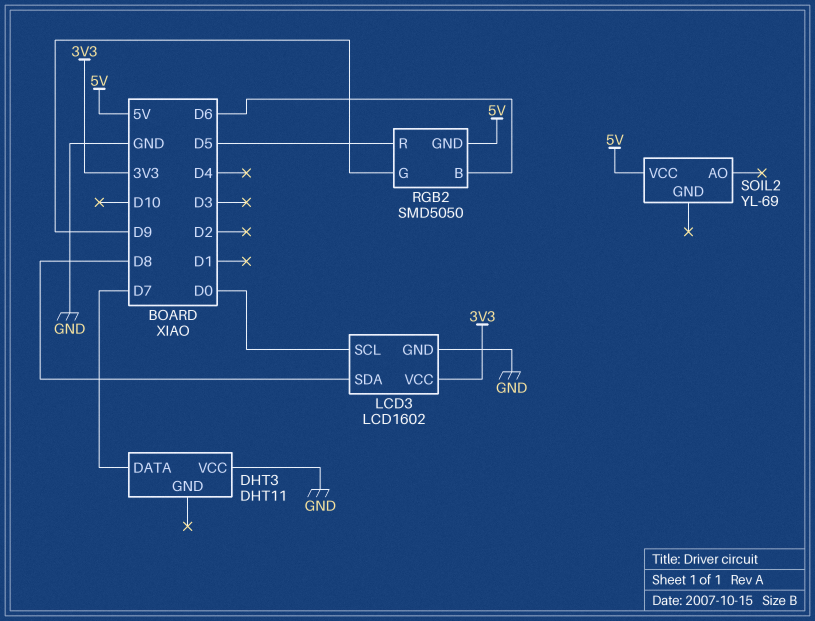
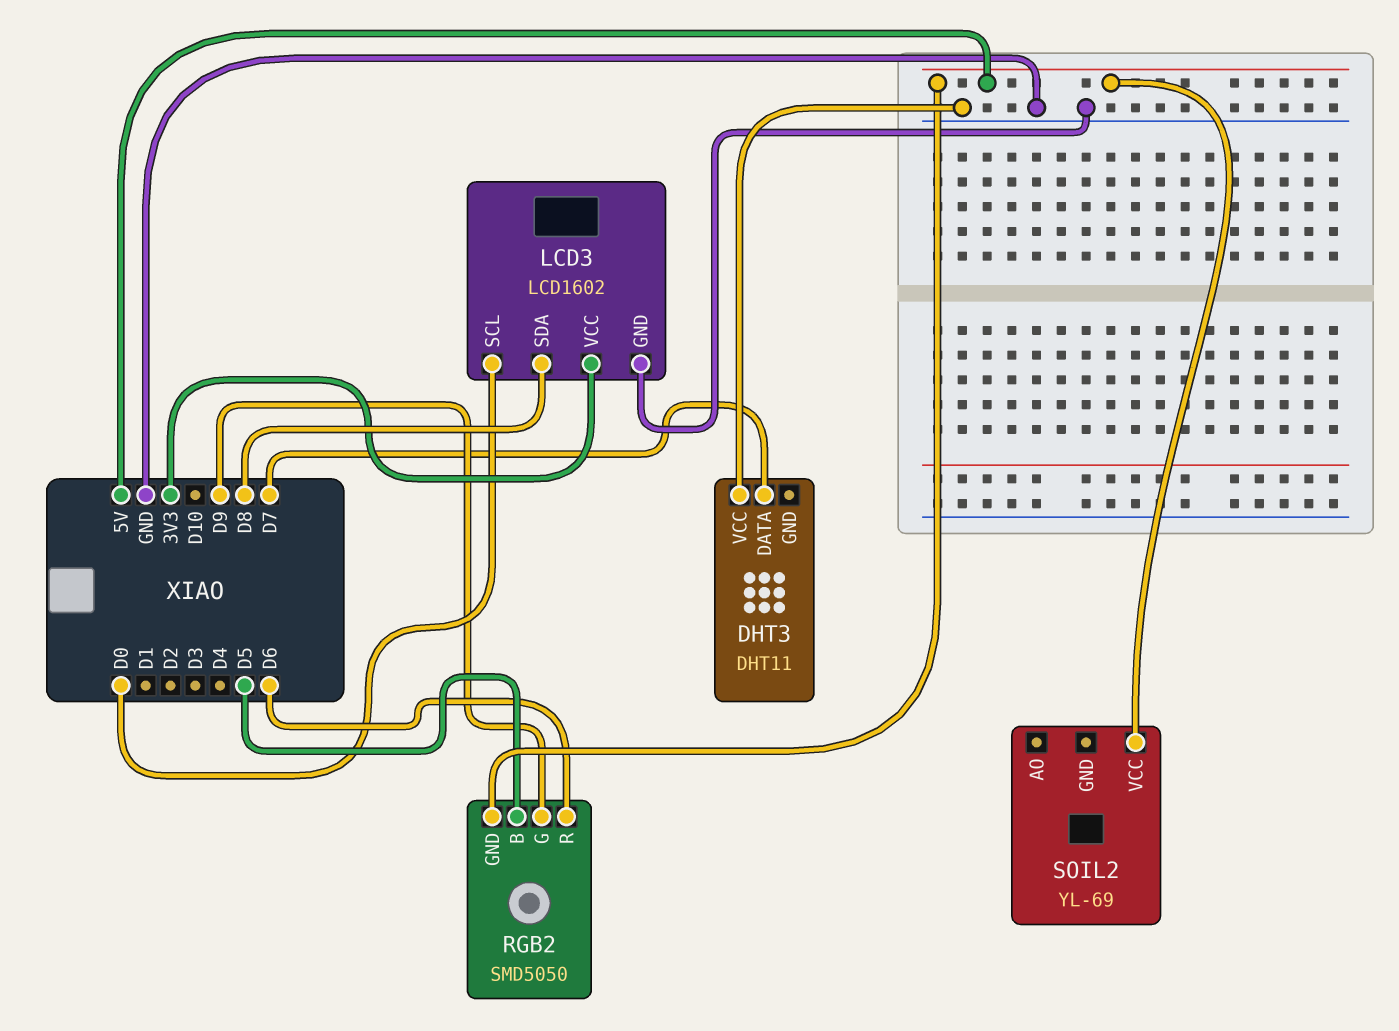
RGB2 pin B: D6 -> D5
RGB2 pin R: D5 -> D6

